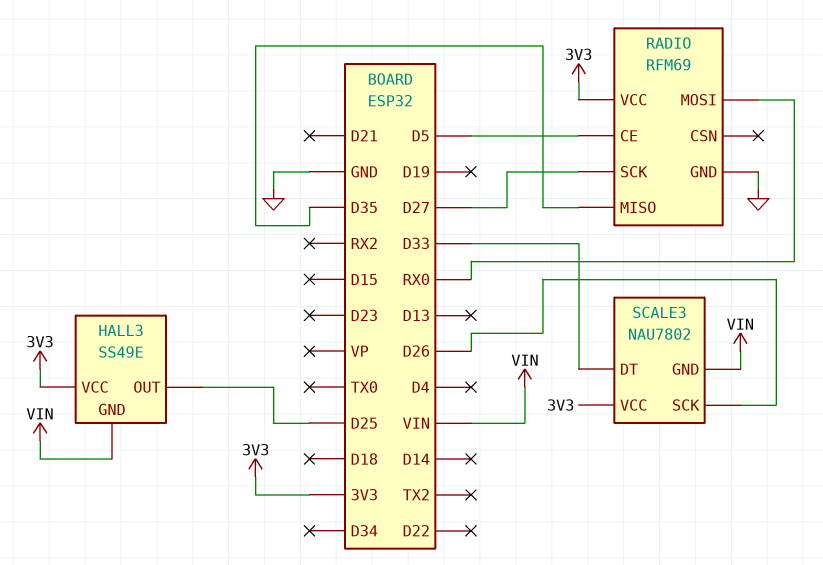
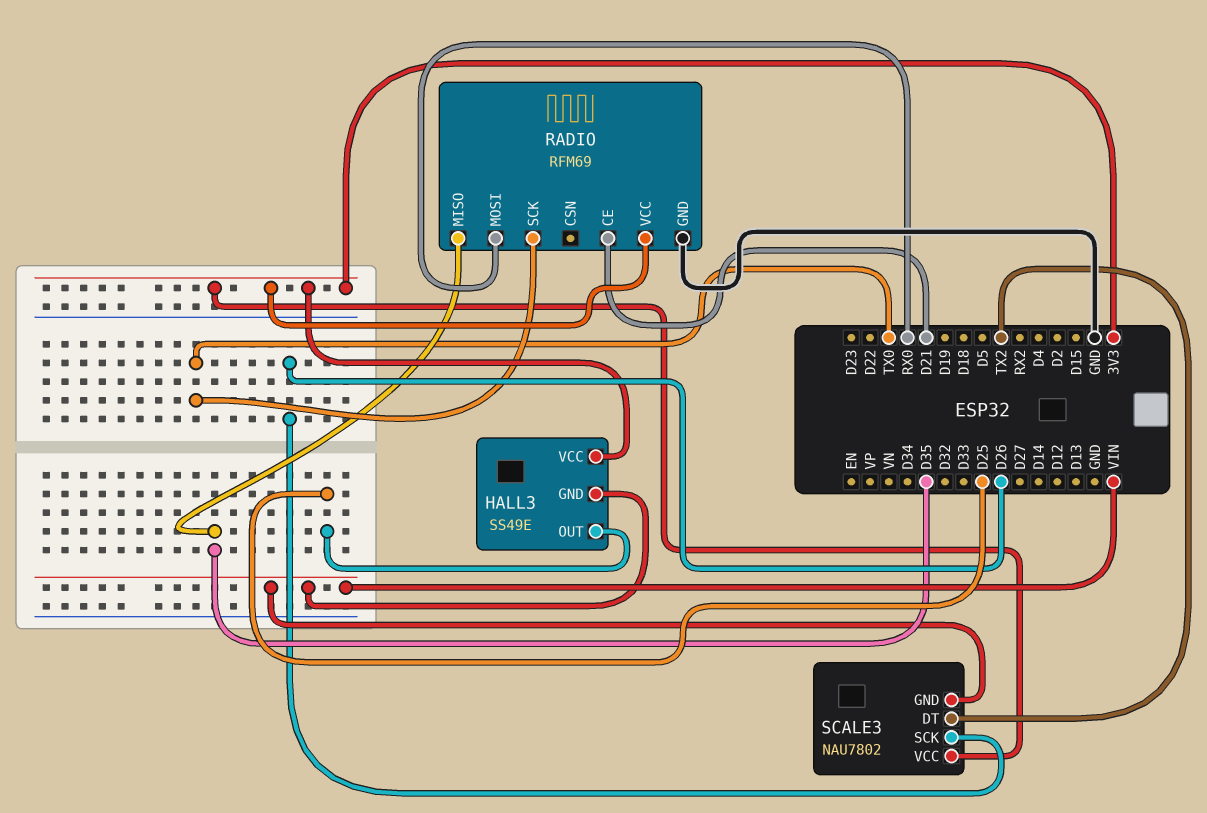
RADIO pin CE: D5 -> D21
RADIO pin SCK: D27 -> TX0
SCALE3 pin DT: D33 -> TX2

